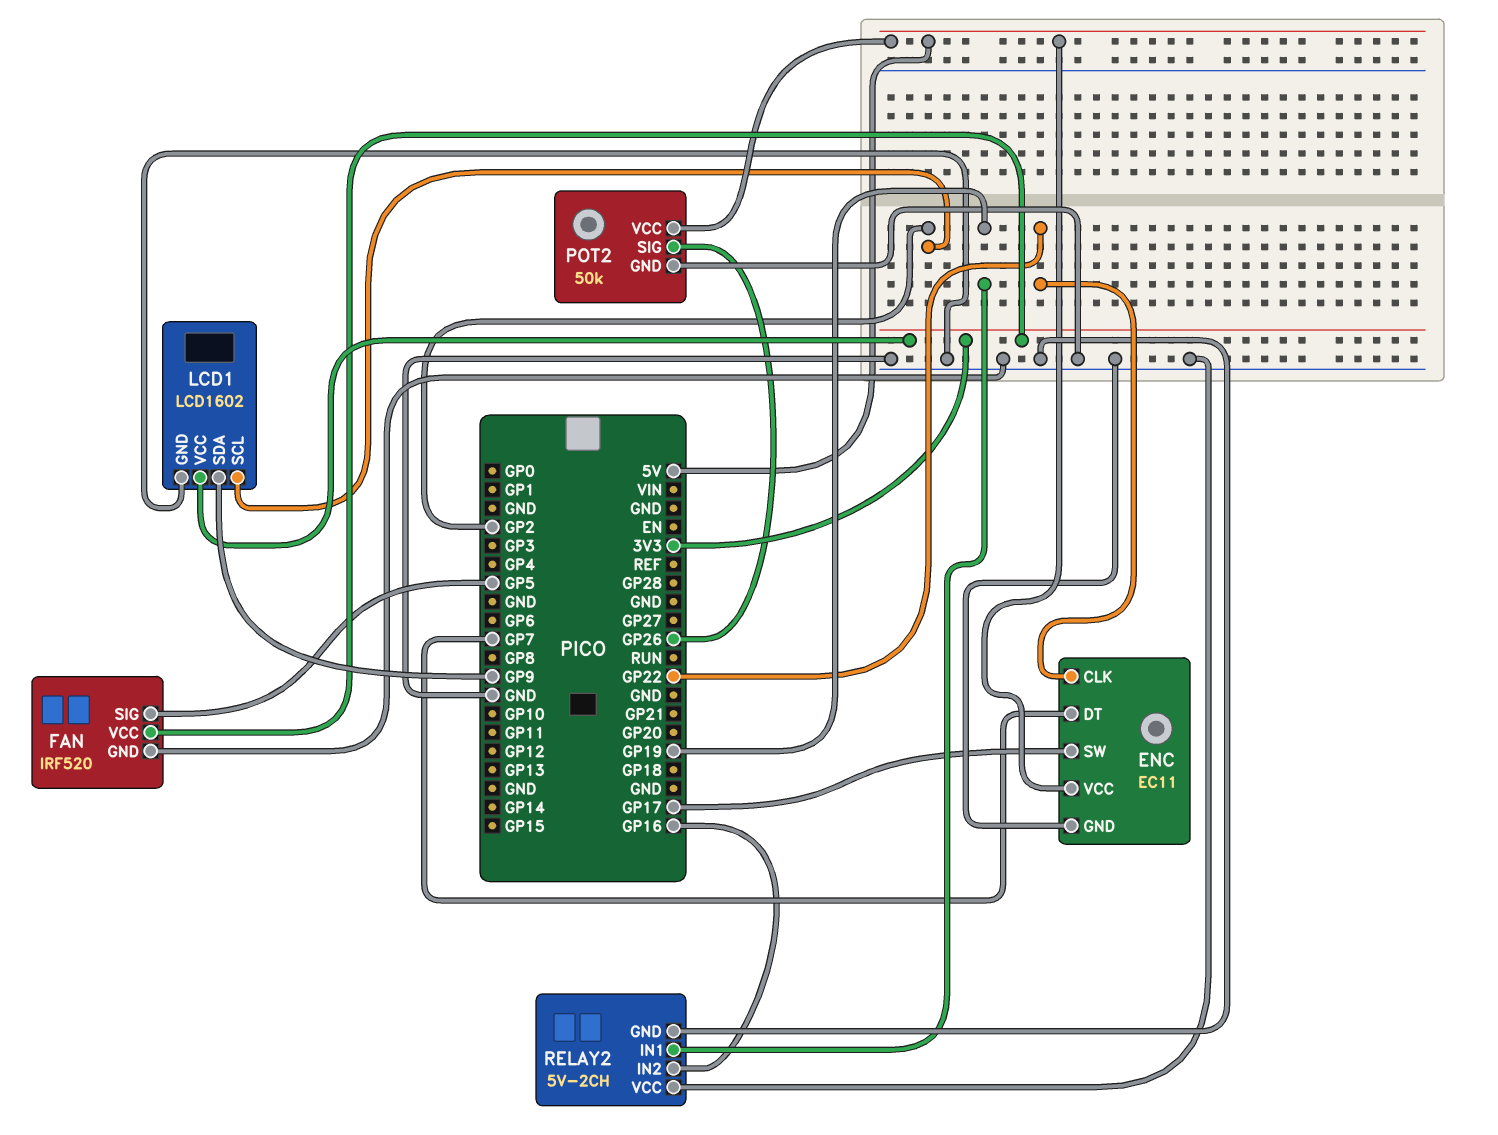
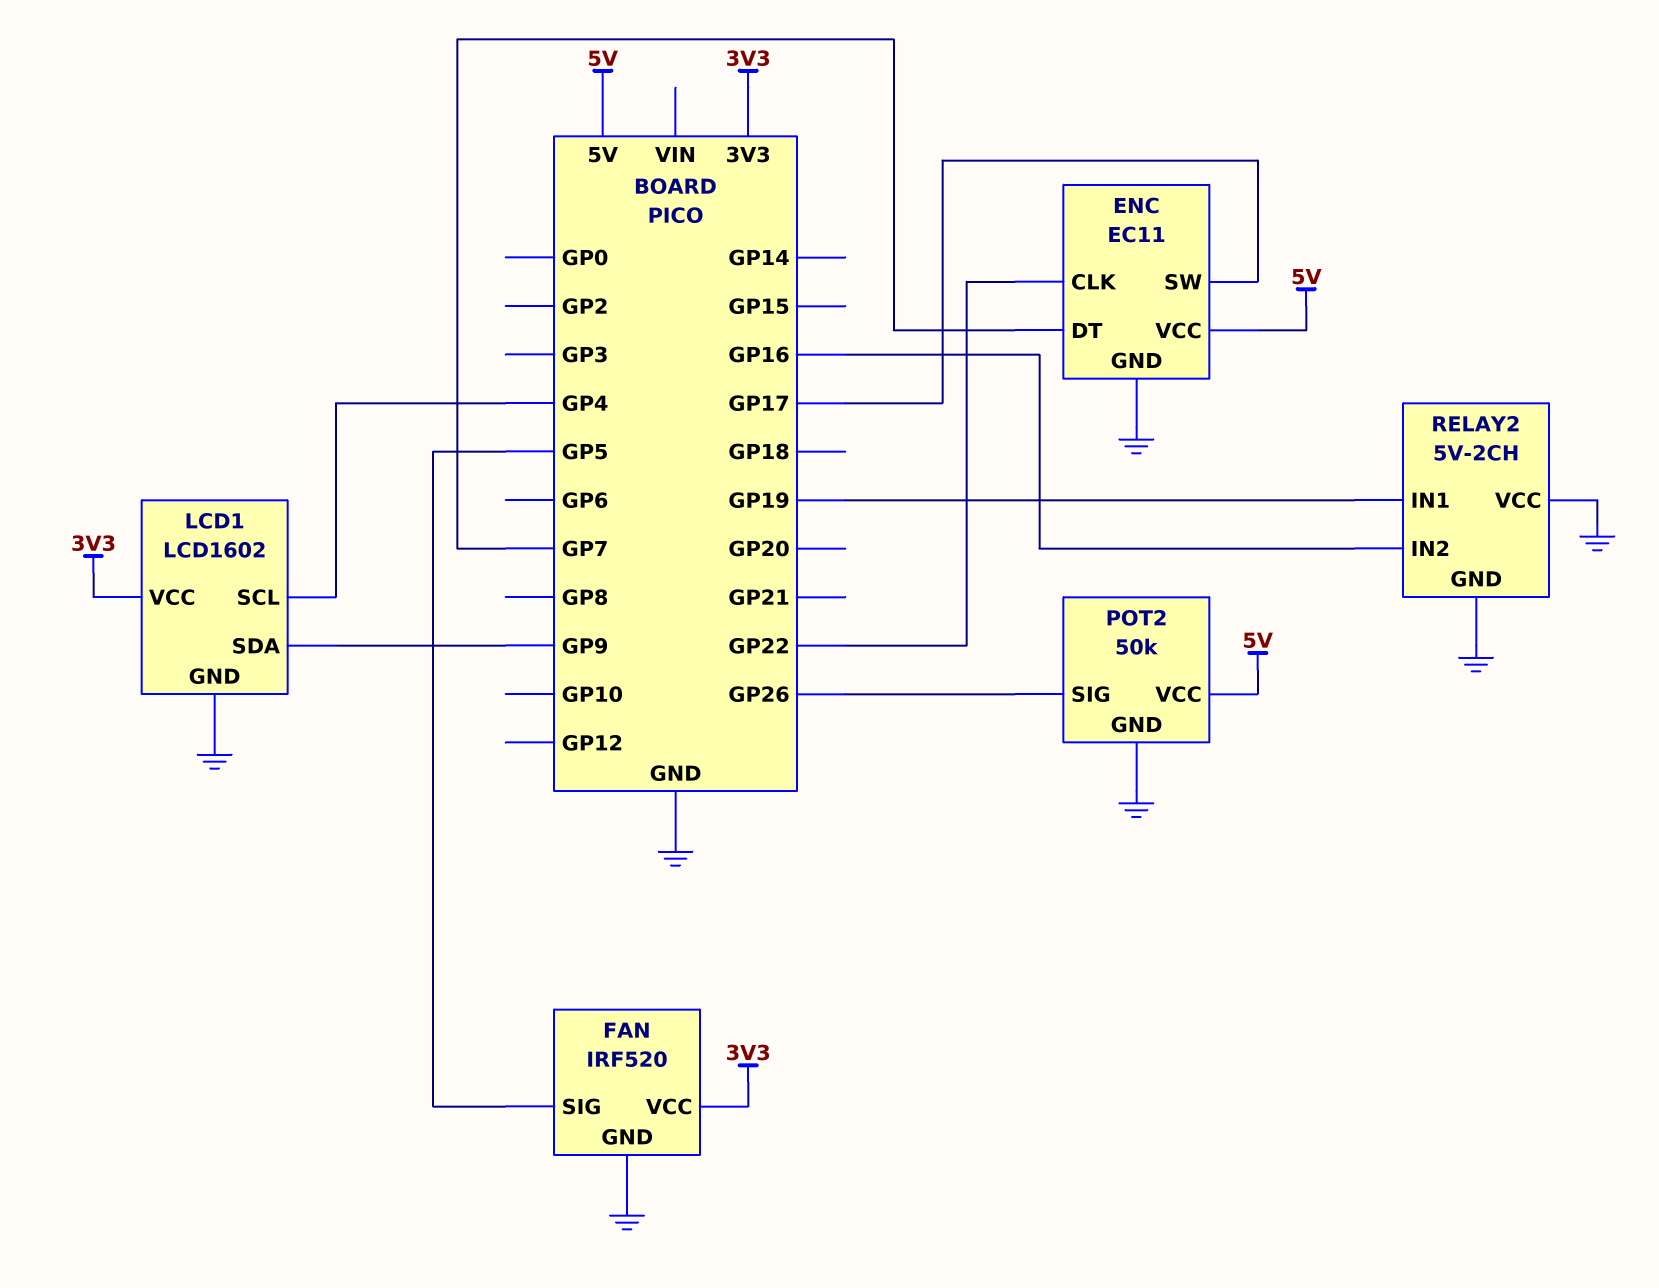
LCD1 pin SCL: GP2 -> GP4

